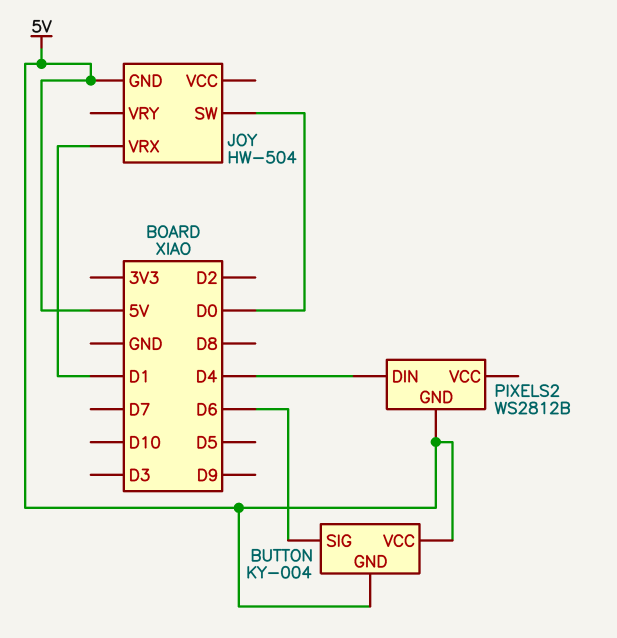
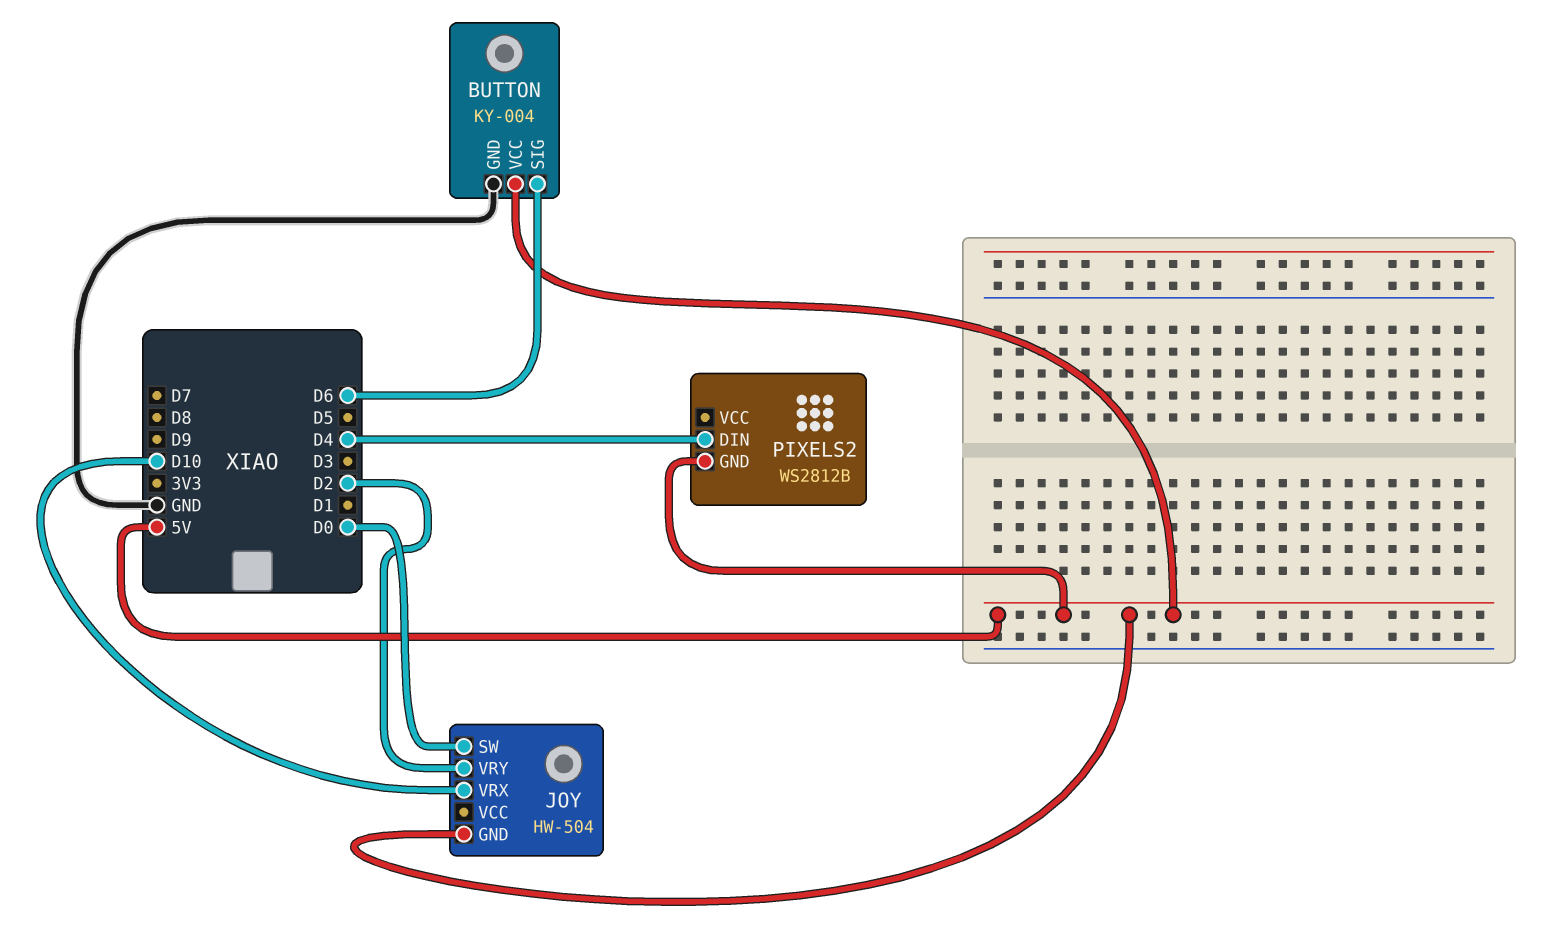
BUTTON pin GND: 5V -> GND
JOY pin VRX: D1 -> D10
JOY pin VRY: none -> D2

